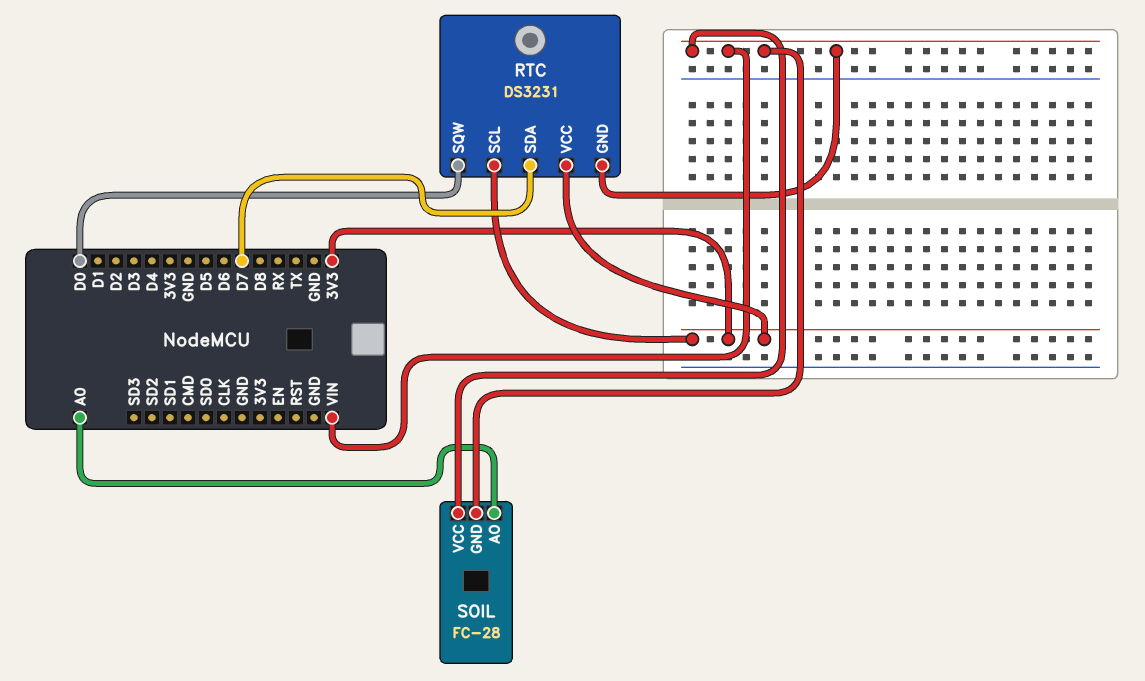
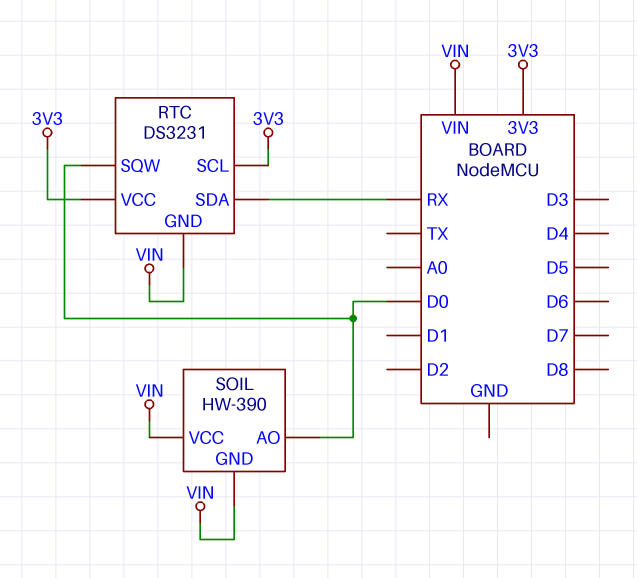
RTC pin SDA: D7 -> RX
SOIL: FC-28 -> HW-390
SOIL pin AO: A0 -> D0

